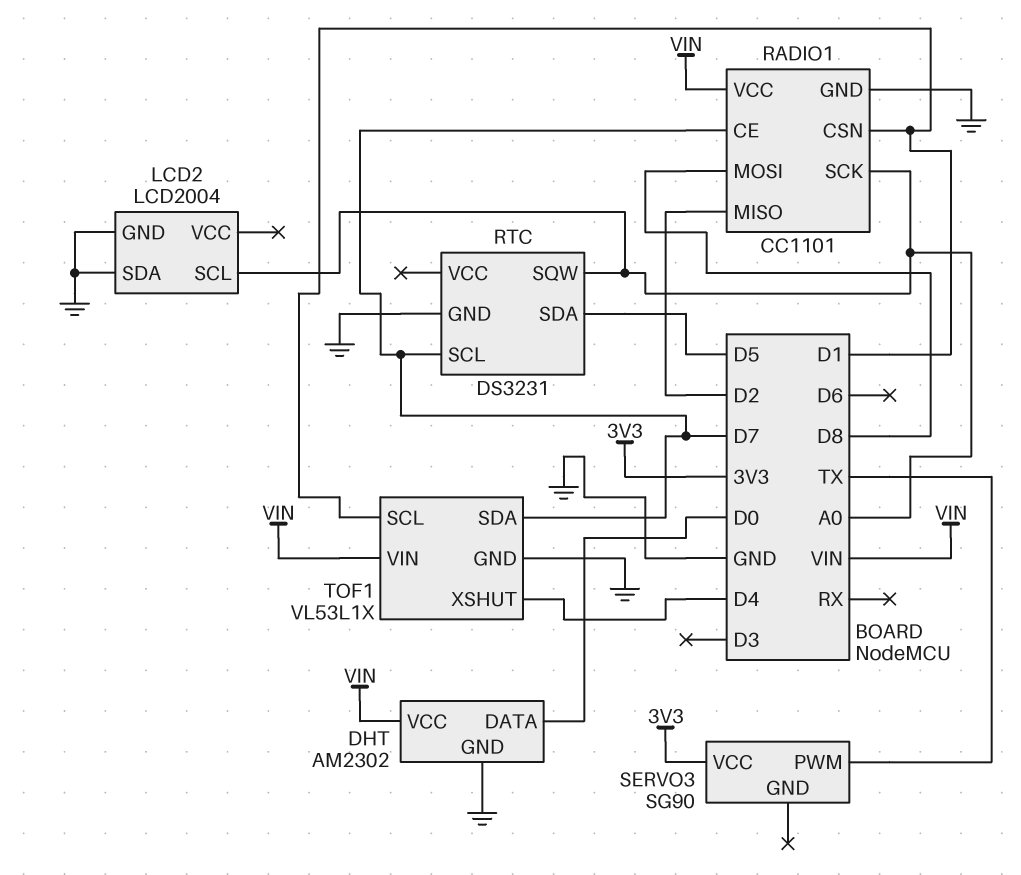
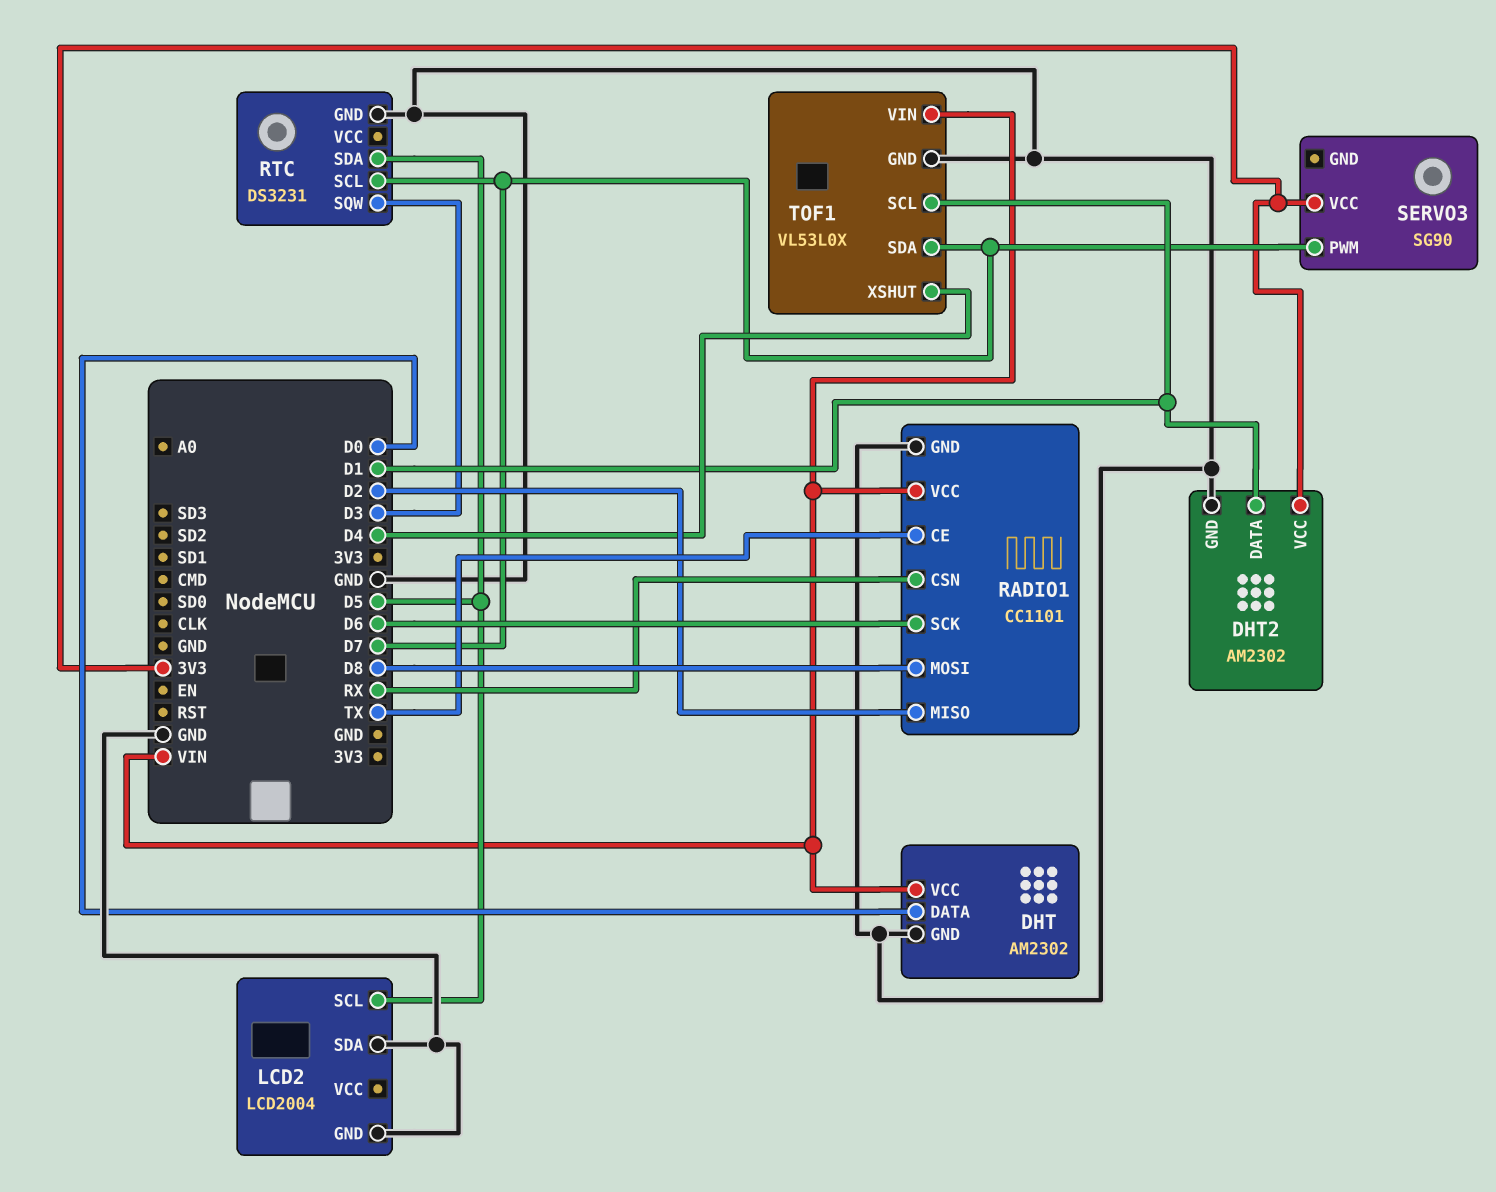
DHT2: none -> AM2302
DHT2 pin DATA: none -> D1
DHT2 pin GND: none -> GND
DHT2 pin VCC: none -> 3V3
LCD2 pin SCL: A0 -> D5
RADIO1 pin CE: D7 -> TX
RADIO1 pin CSN: D1 -> RX
RADIO1 pin SCK: A0 -> D6
RTC pin SQW: A0 -> D3
SERVO3 pin PWM: TX -> D7
TOF1: VL53L1X -> VL53L0X

